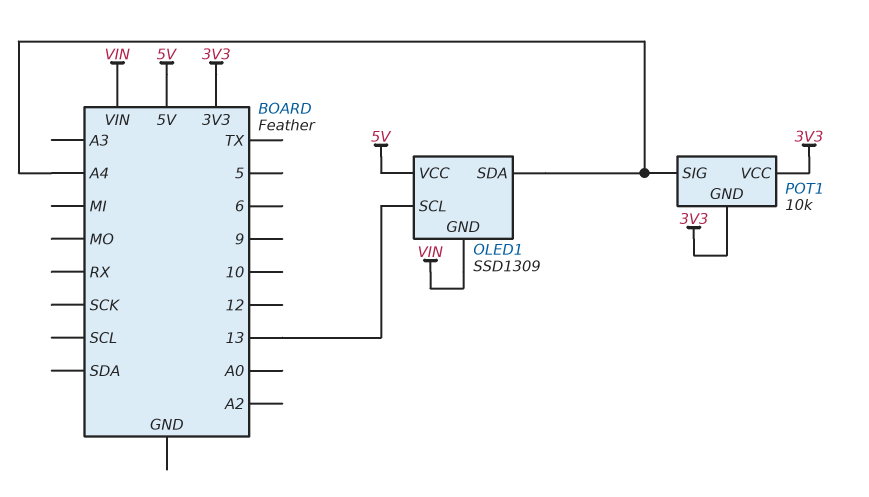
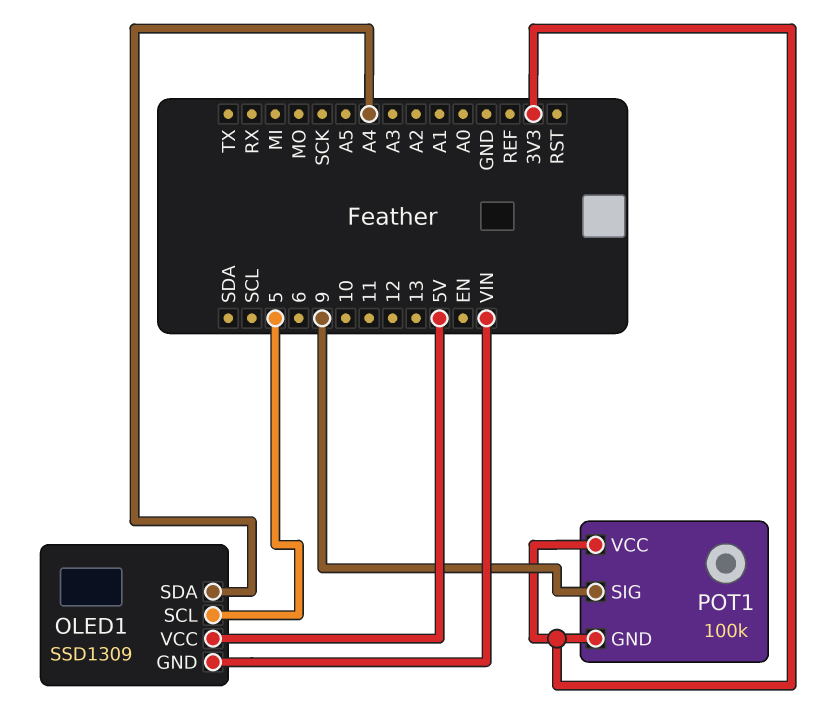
OLED1 pin SCL: 13 -> 5
POT1: 10k -> 100k
POT1 pin SIG: A4 -> 9

